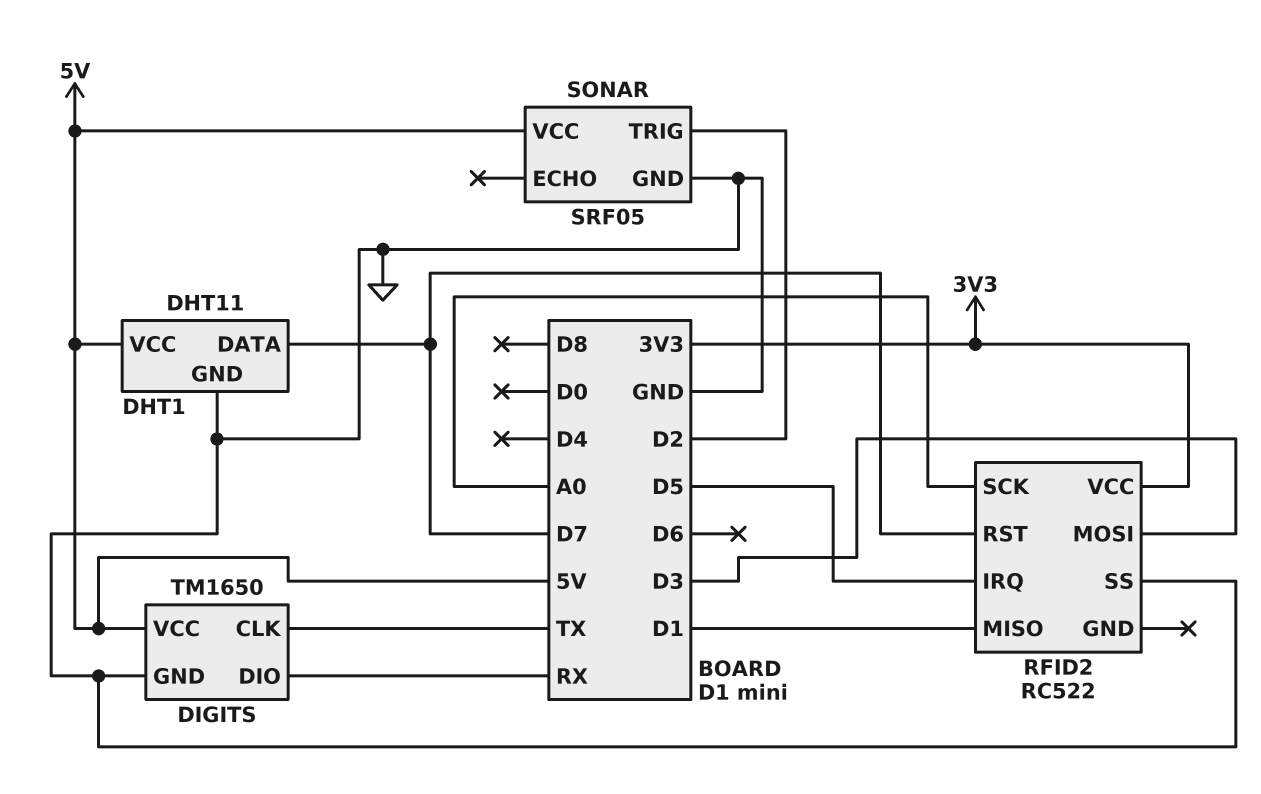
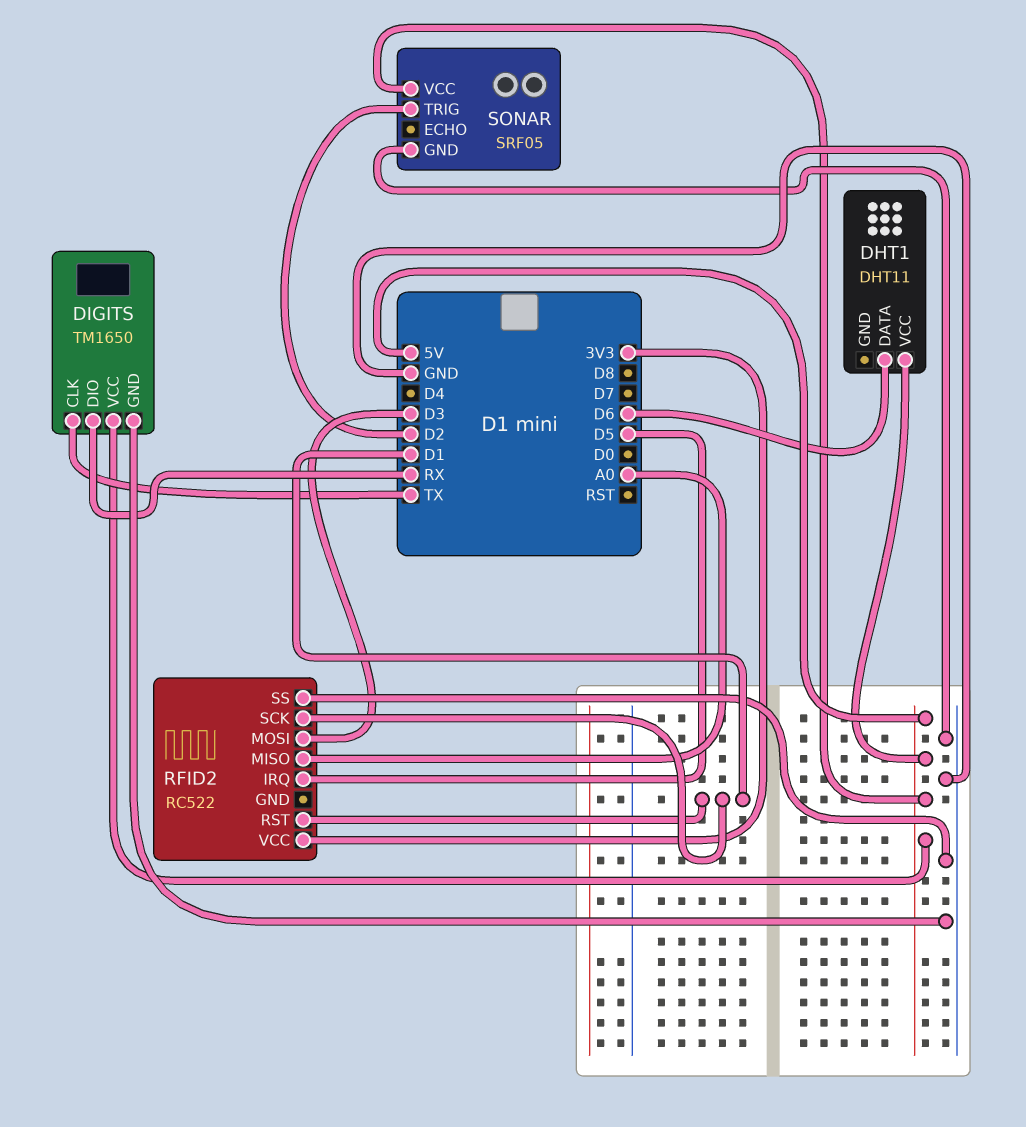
DHT1 pin DATA: D7 -> D6
DHT1 pin GND: GND -> none
RFID2 pin MISO: D1 -> A0
RFID2 pin RST: D7 -> D1
RFID2 pin SCK: A0 -> D1

